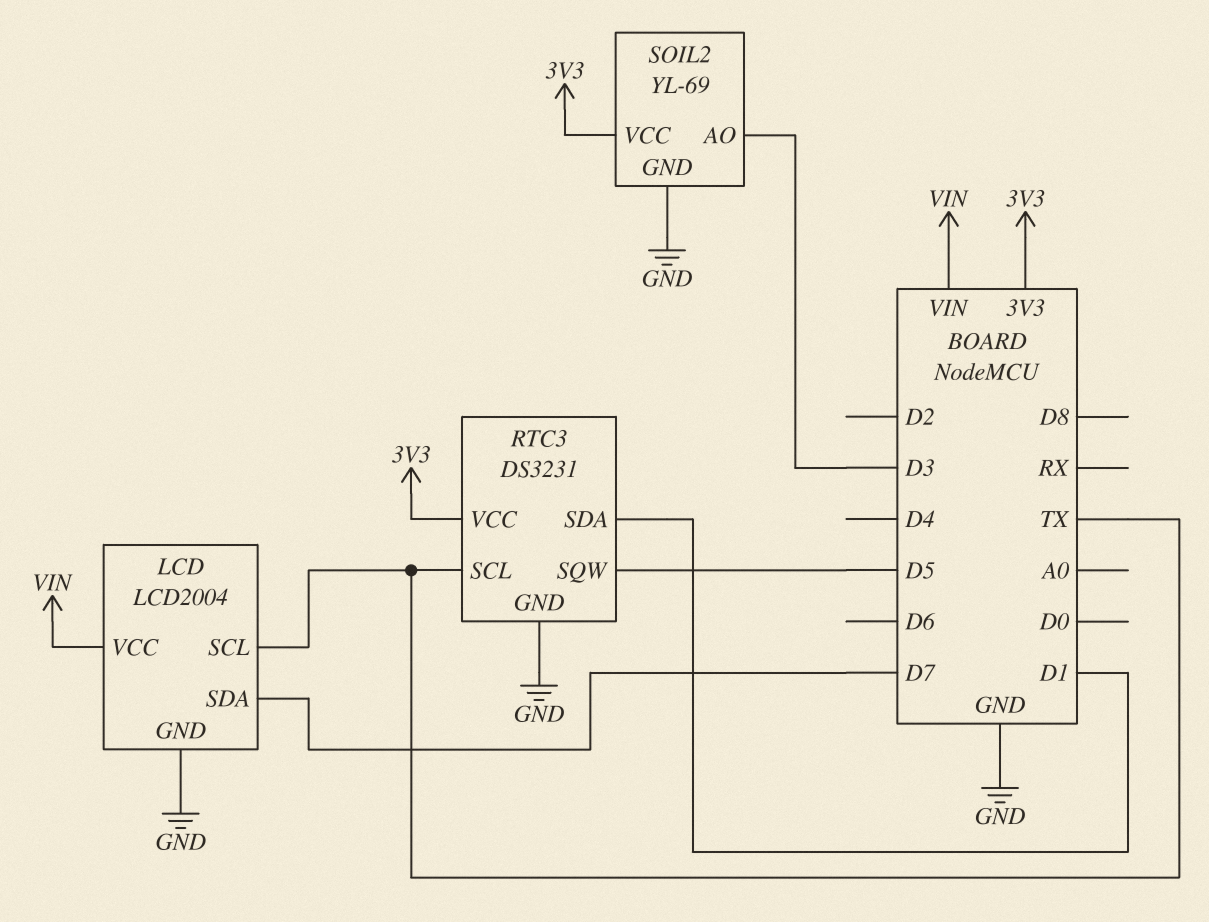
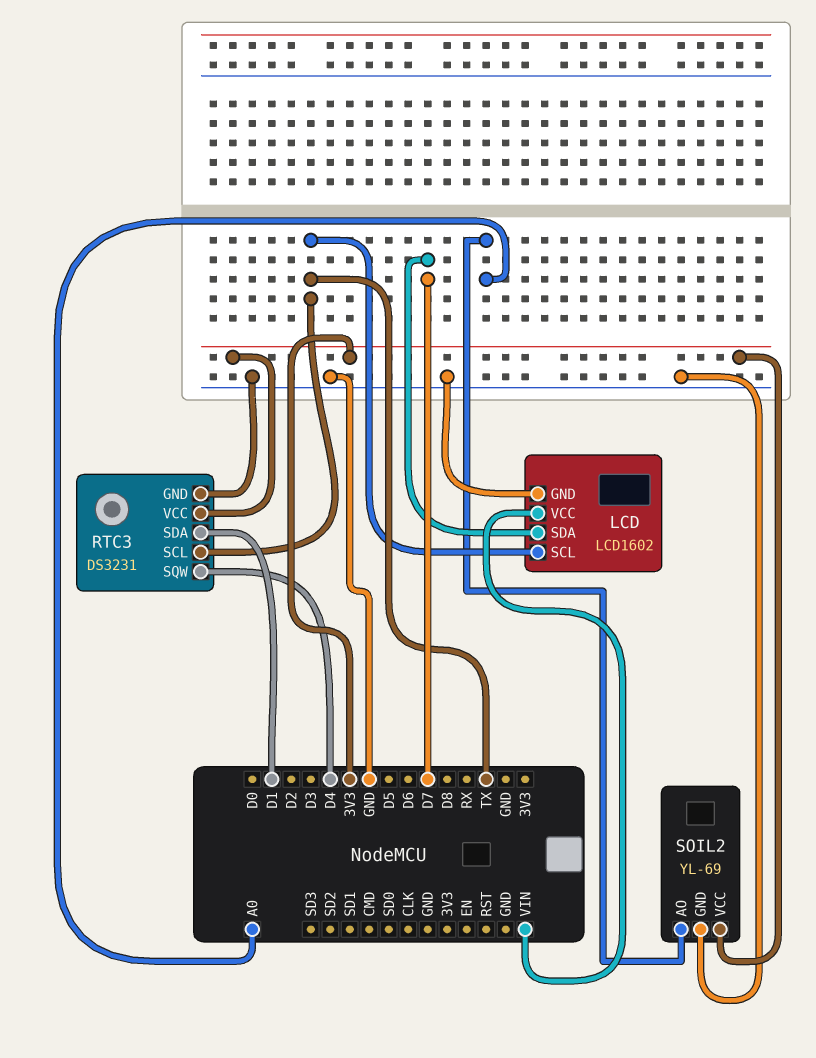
LCD: LCD2004 -> LCD1602
RTC3 pin SQW: D5 -> D4
SOIL2 pin AO: D3 -> A0

